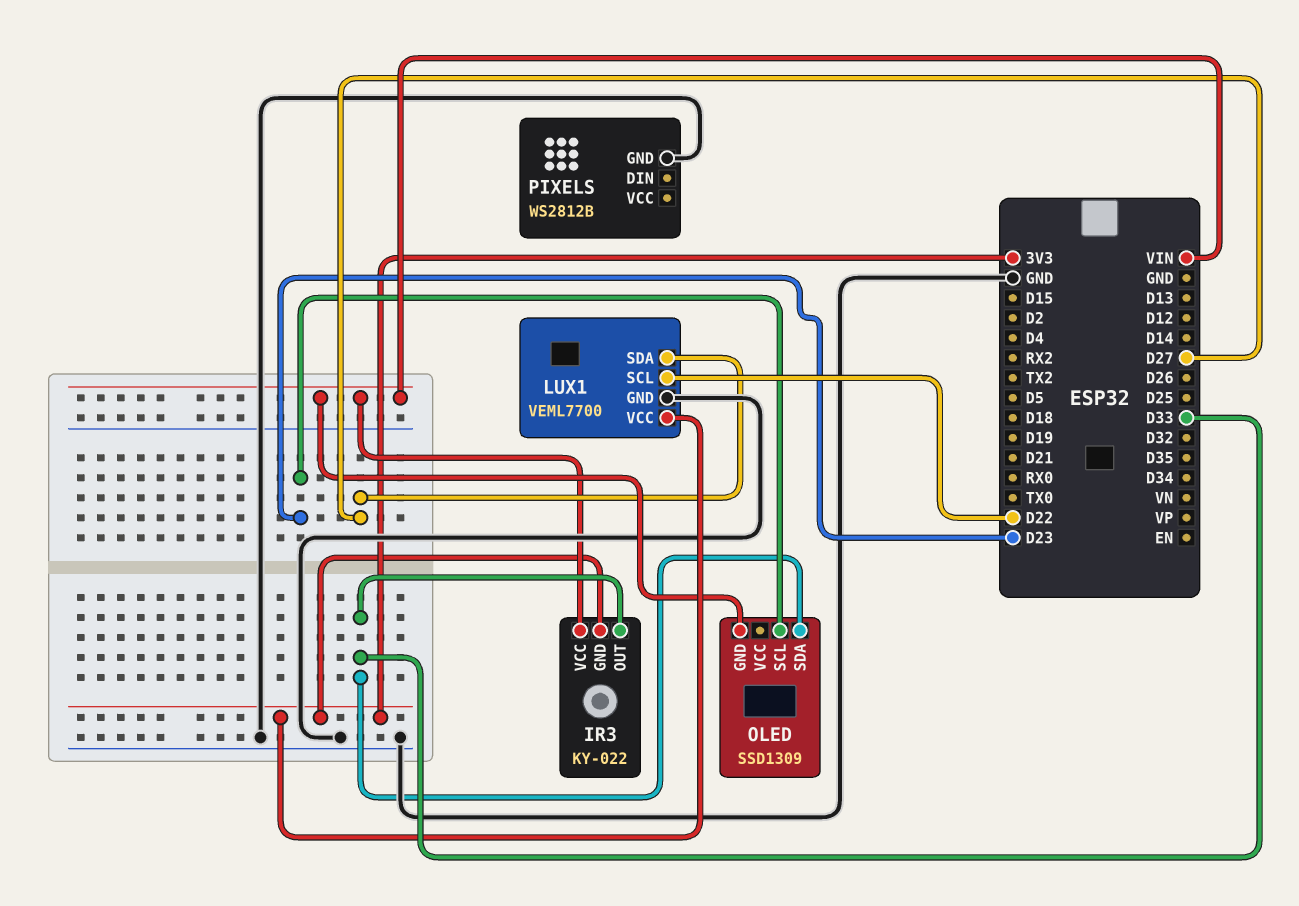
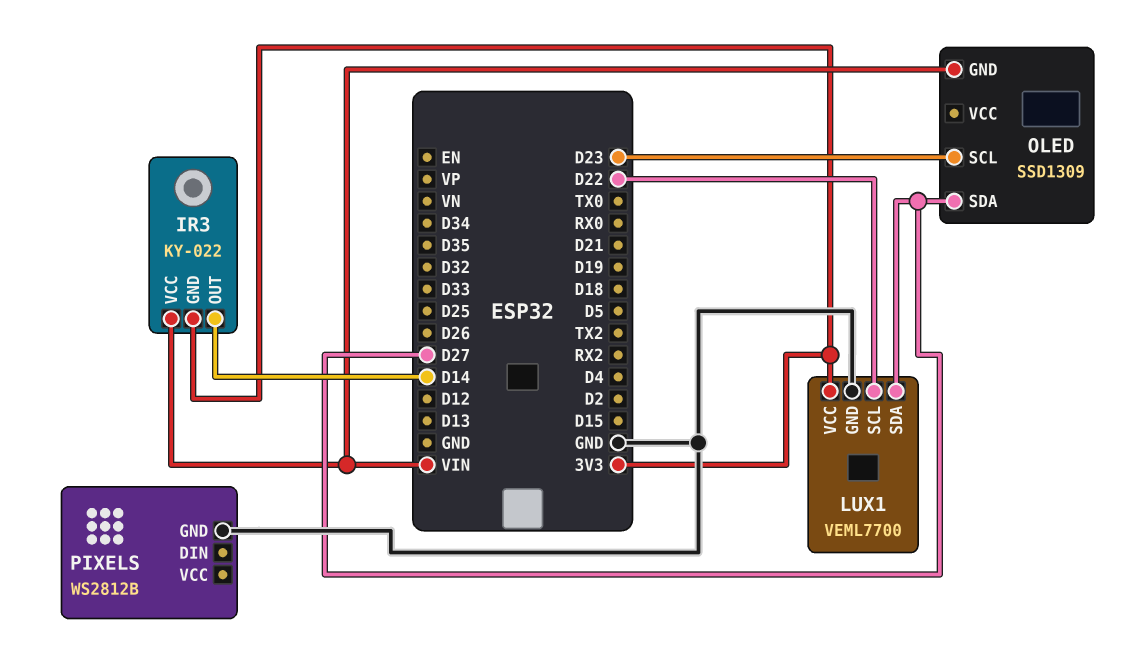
IR3 pin OUT: D33 -> D14
OLED pin SDA: D33 -> D27

